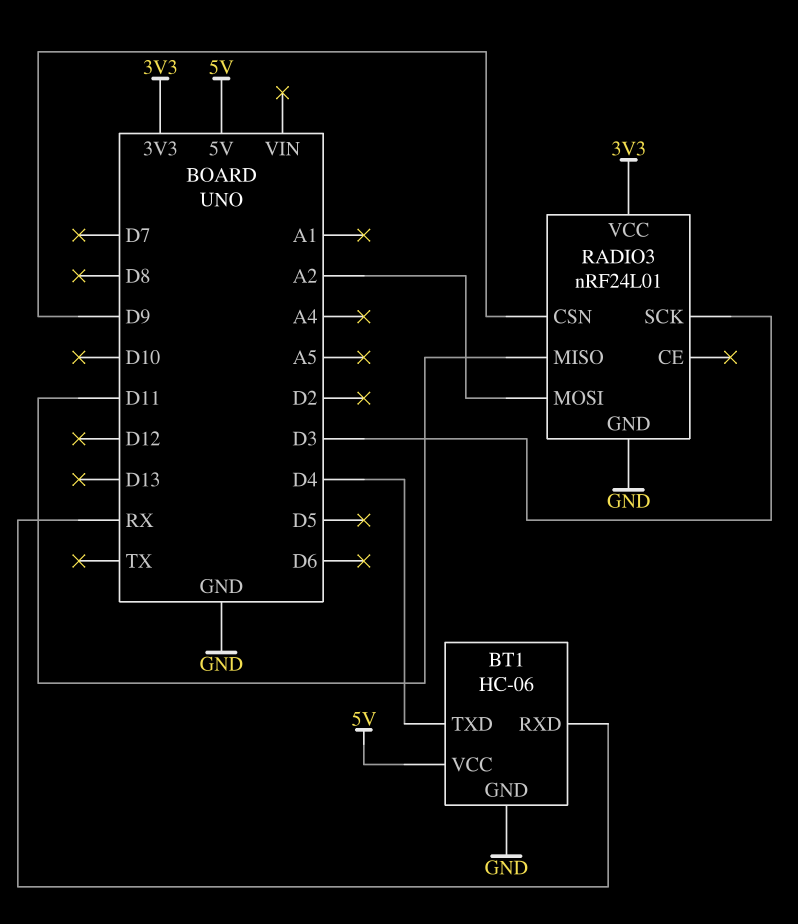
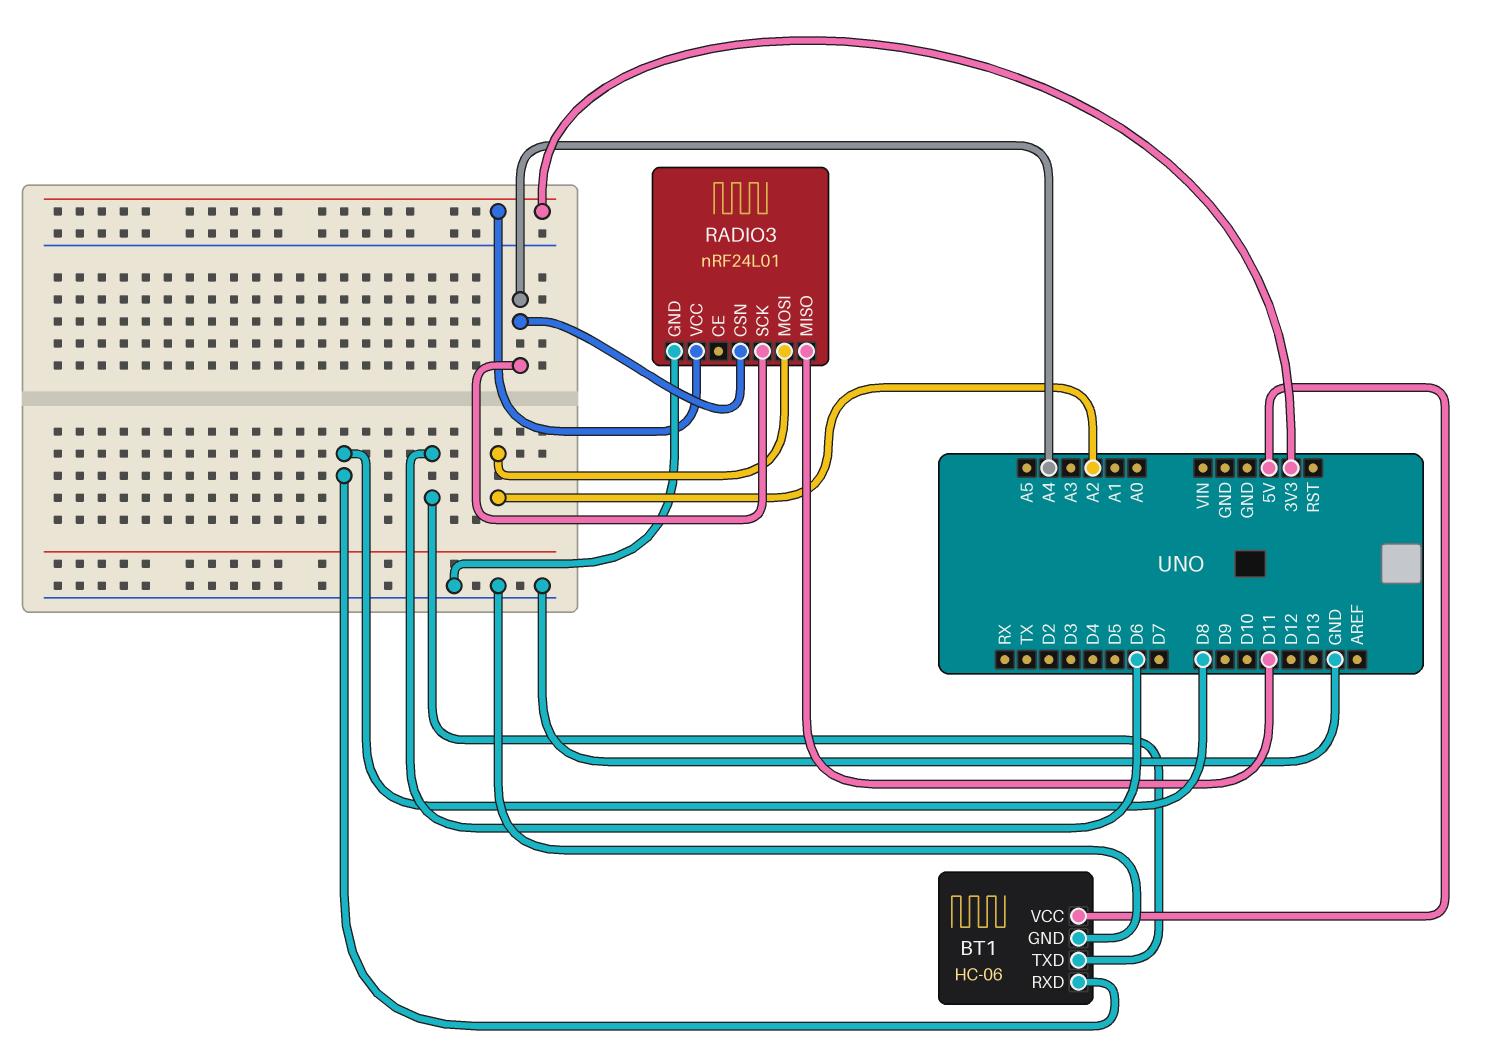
BT1 pin RXD: RX -> D8
BT1 pin TXD: D4 -> D6
RADIO3 pin CSN: D9 -> A4
RADIO3 pin SCK: D3 -> A4

